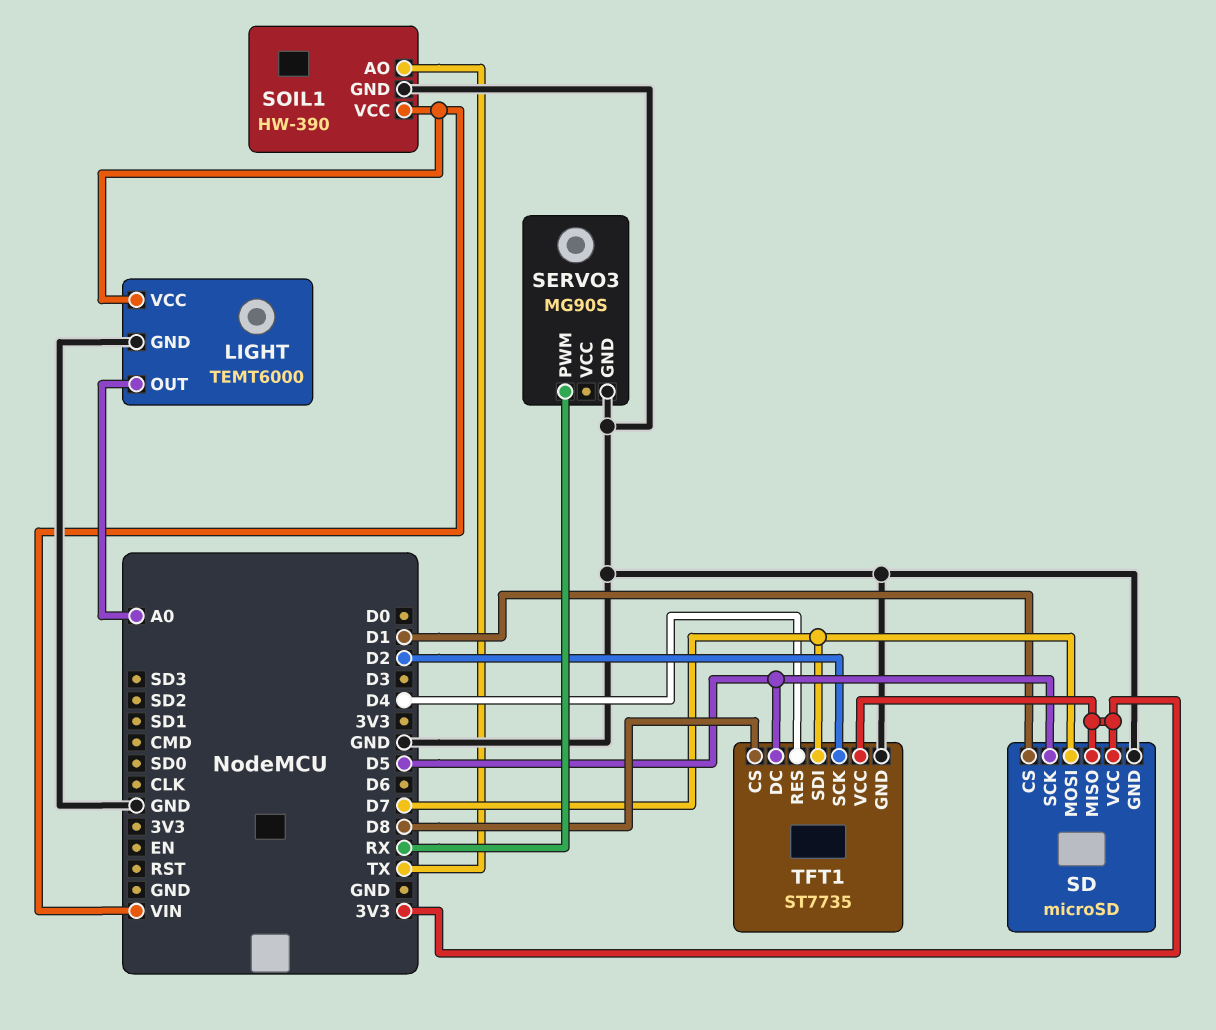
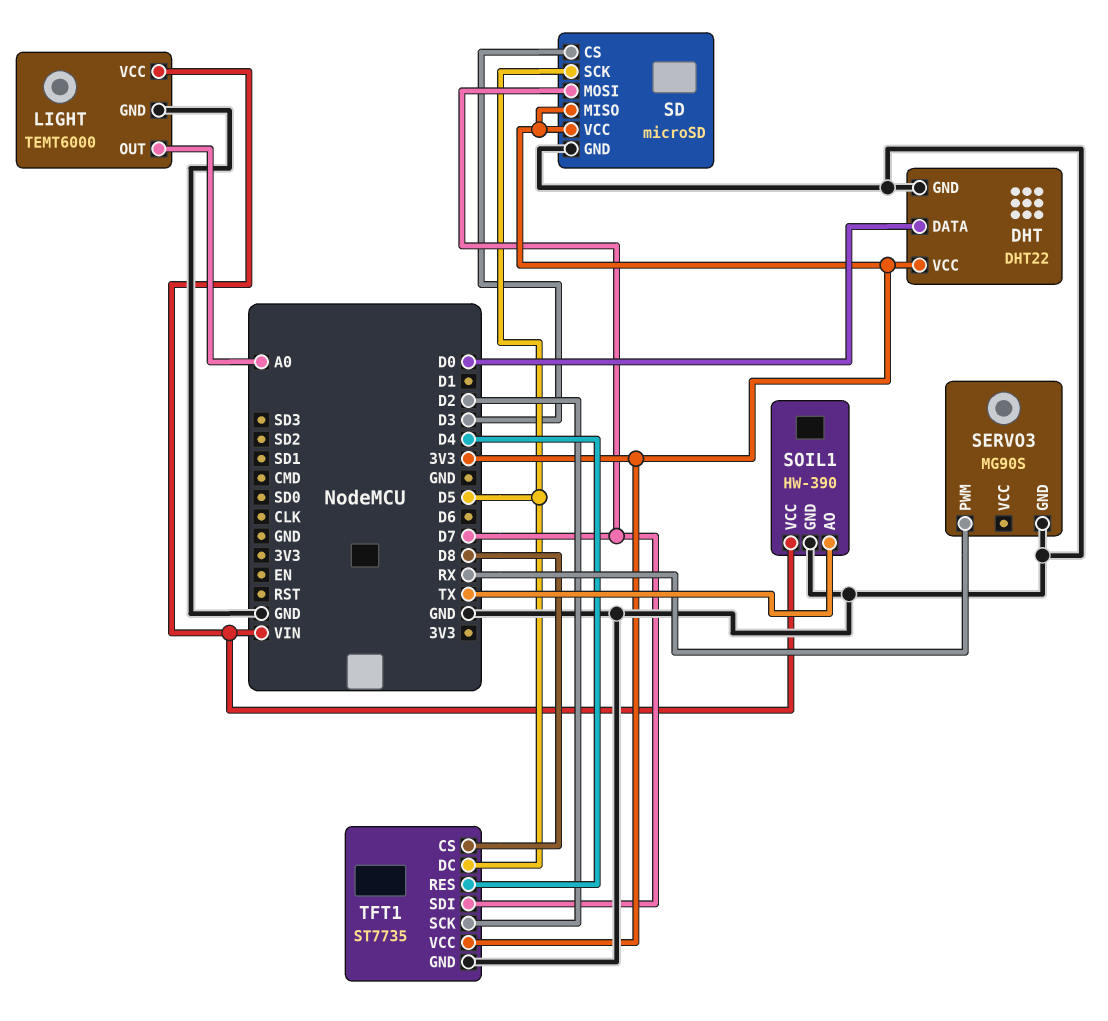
DHT: none -> DHT22
DHT pin DATA: none -> D0
DHT pin GND: none -> GND
DHT pin VCC: none -> 3V3
SD pin CS: D1 -> D3

